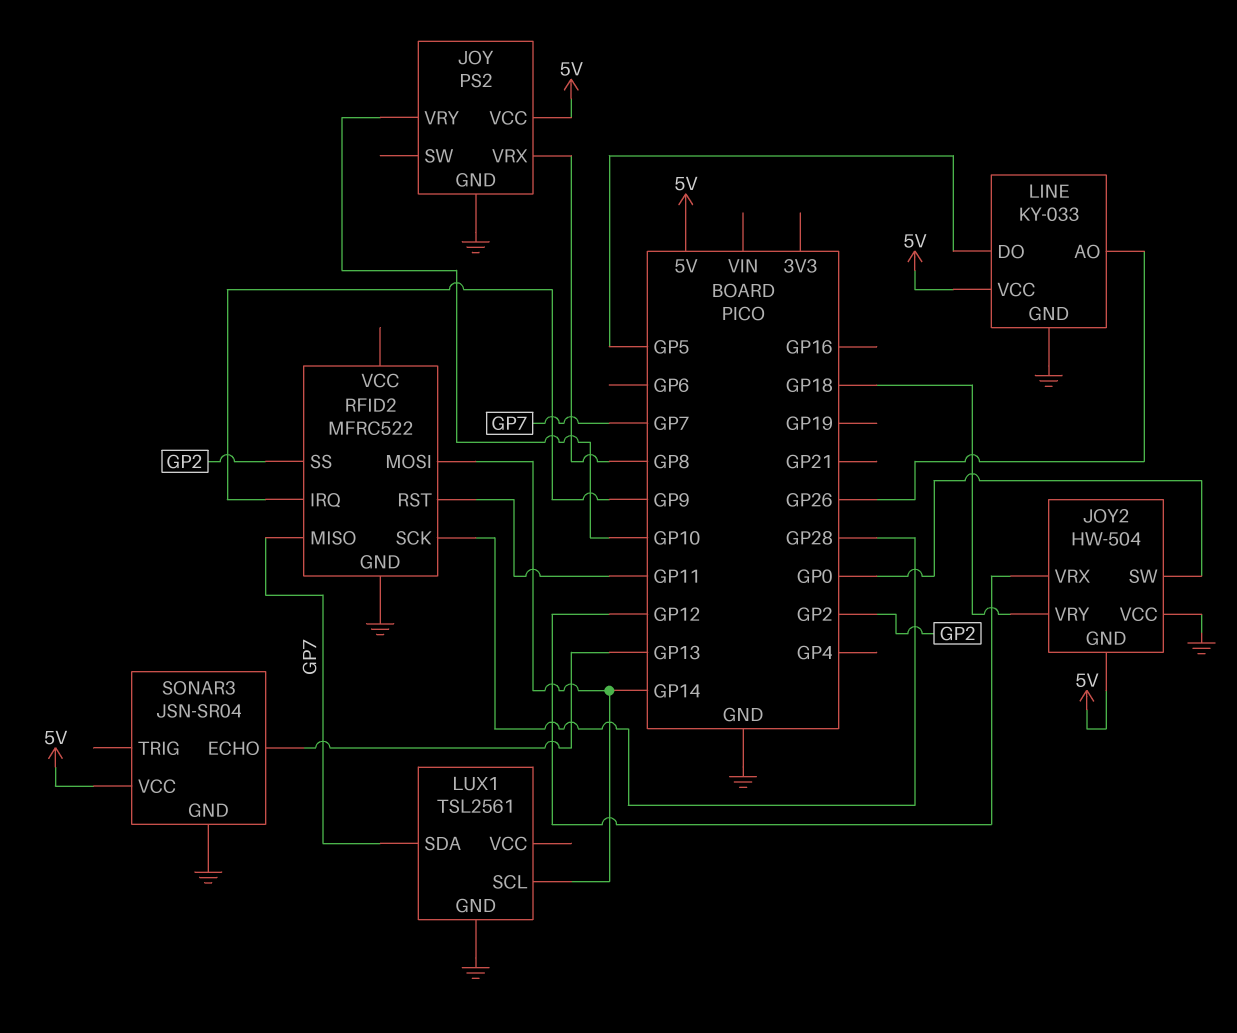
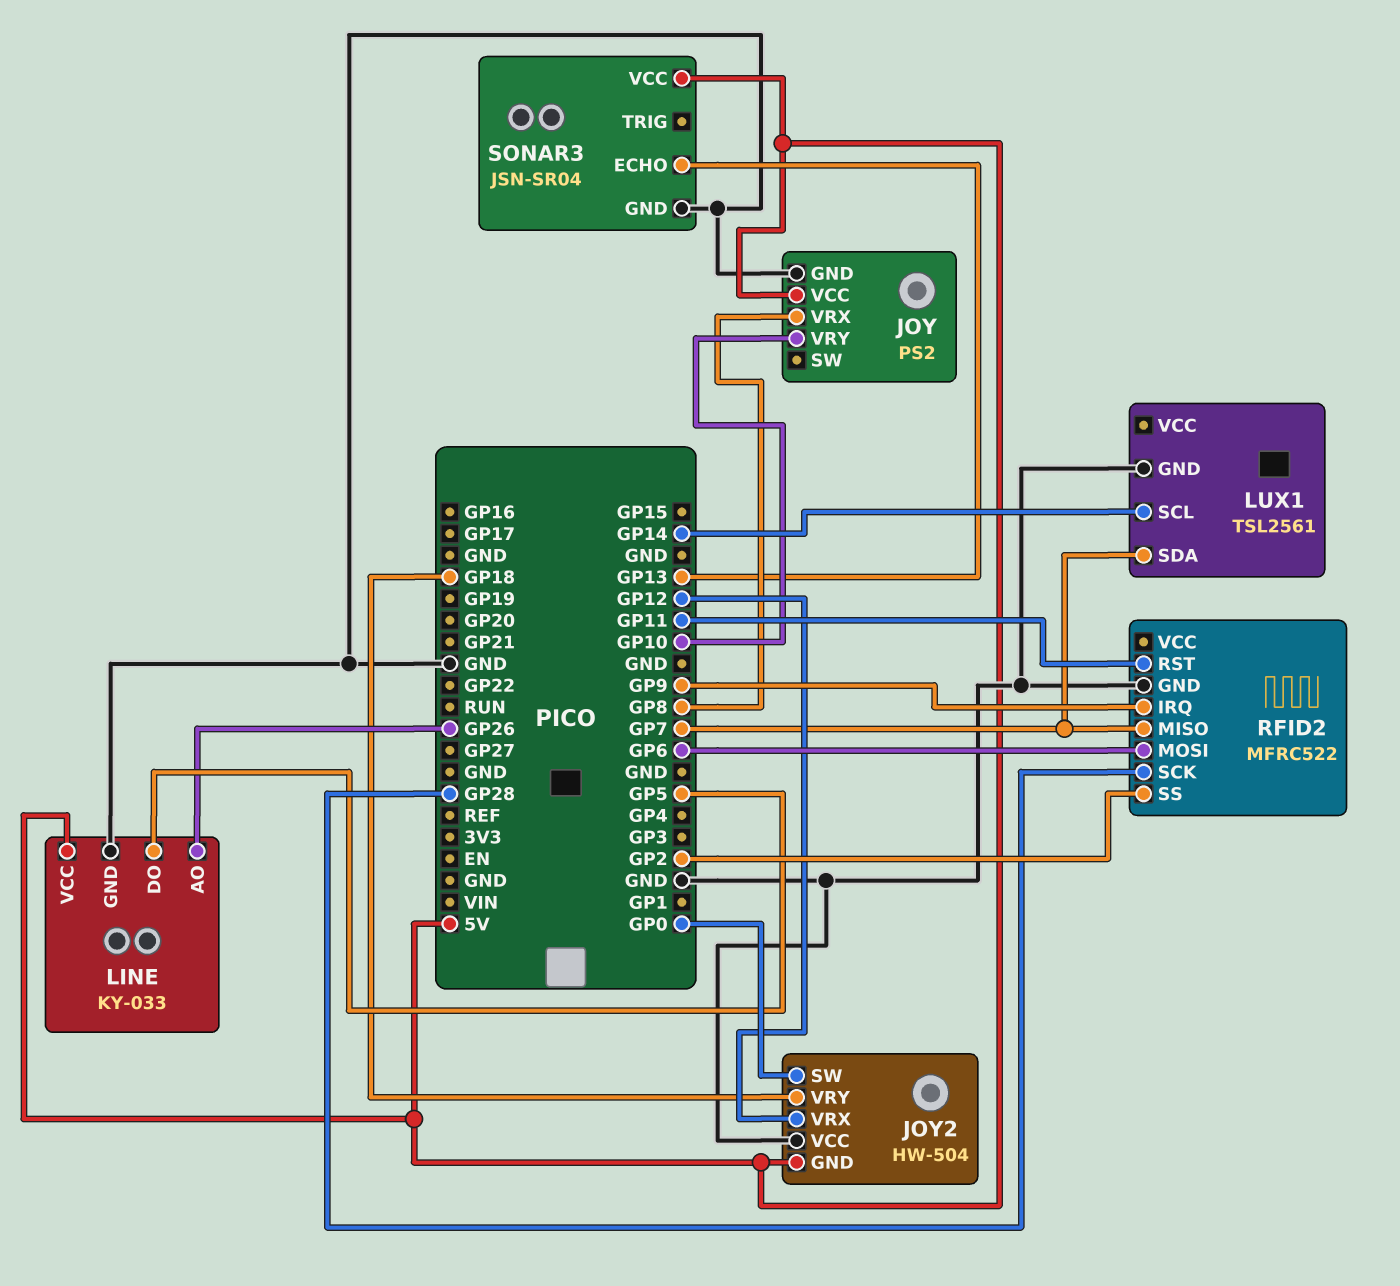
RFID2 pin MOSI: GP14 -> GP6

